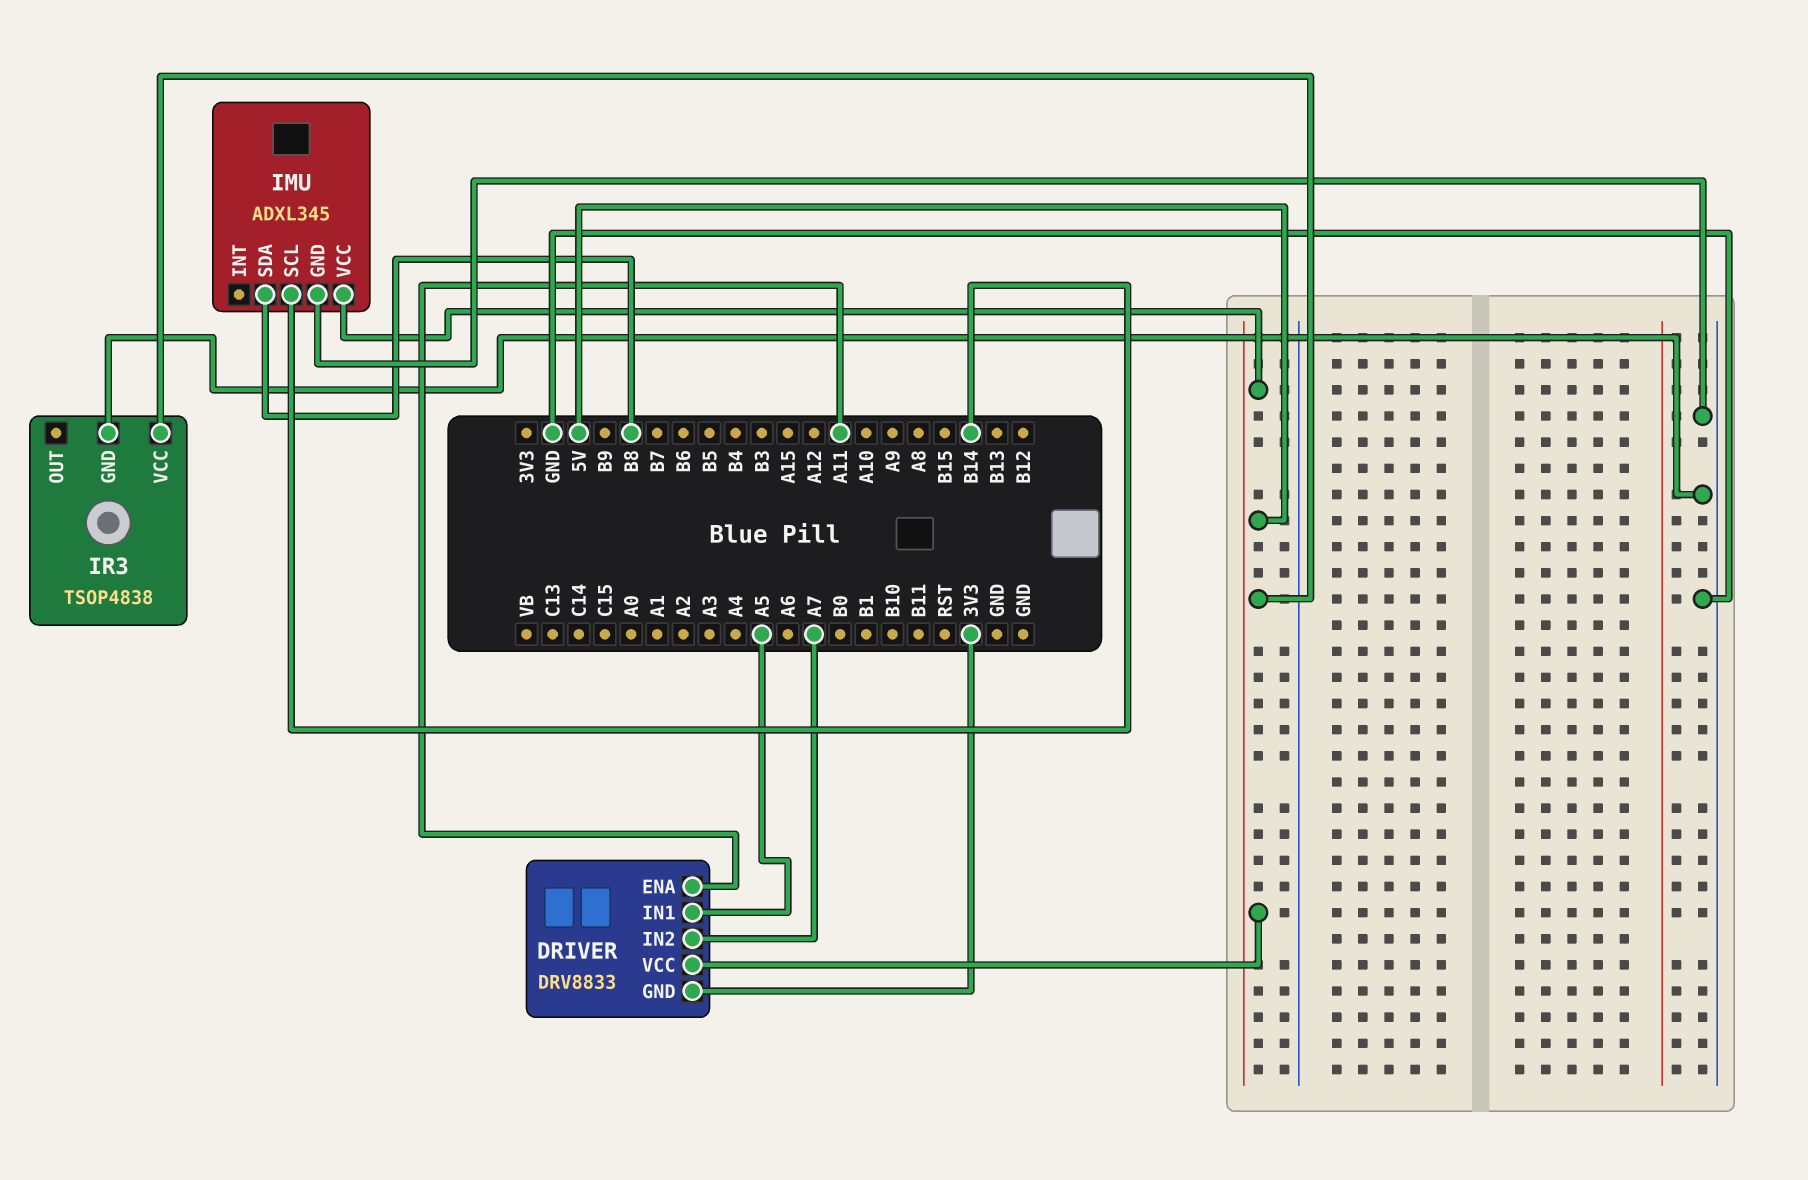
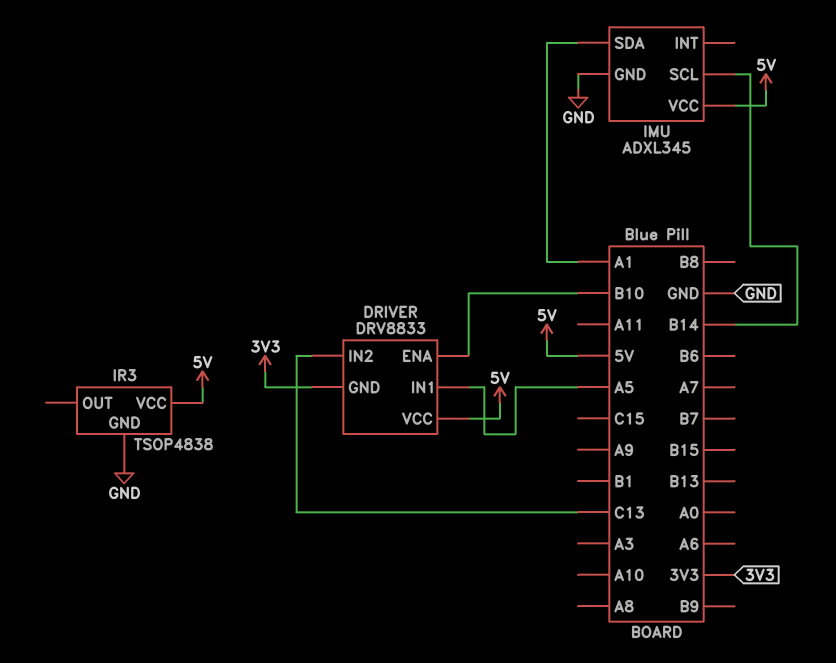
DRIVER pin ENA: A11 -> B10
DRIVER pin IN2: A7 -> C13
IMU pin SDA: B8 -> A1

